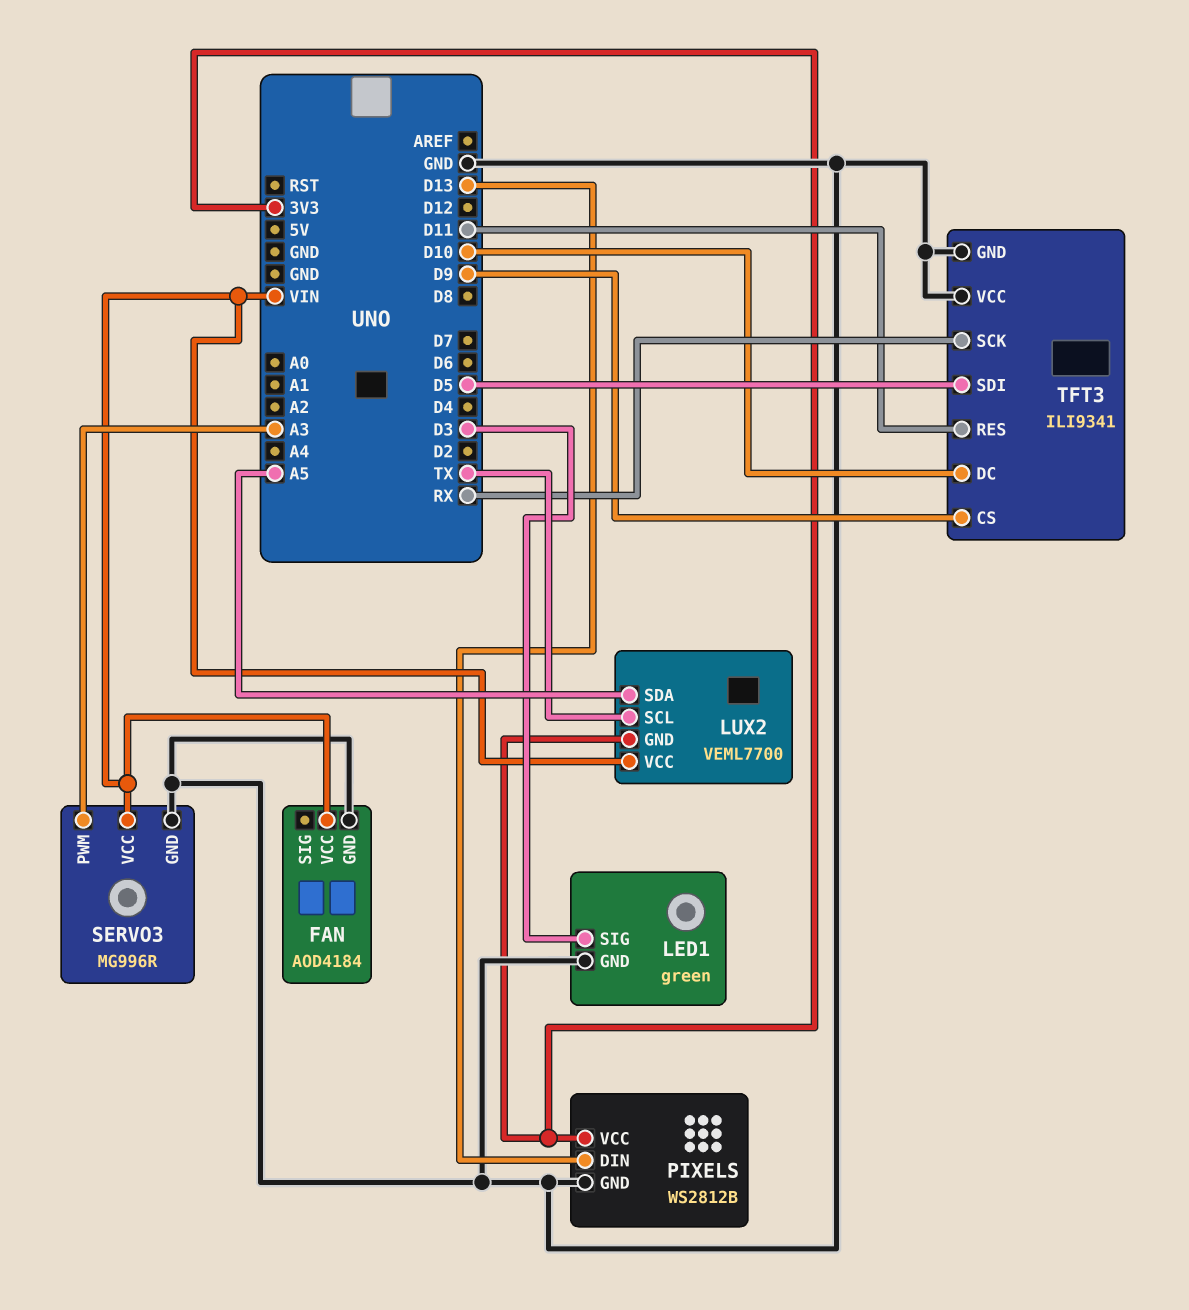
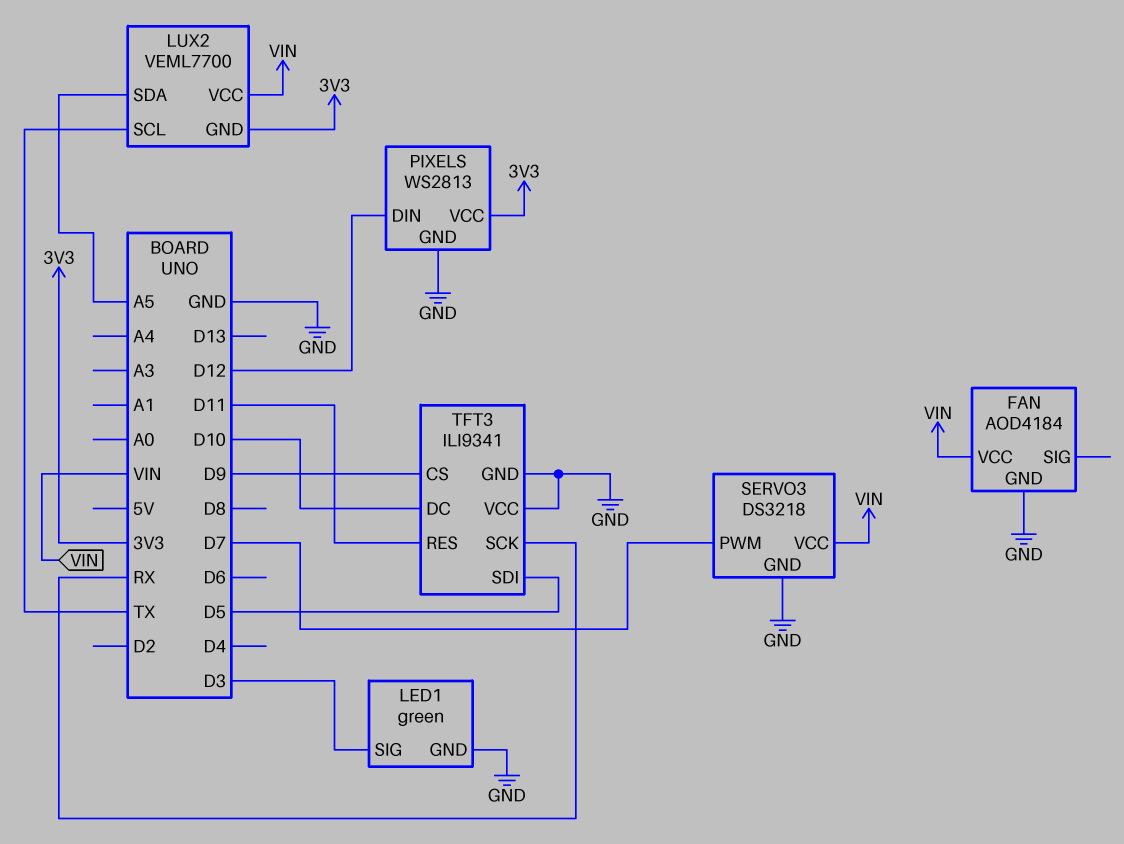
PIXELS: WS2812B -> WS2813
PIXELS pin DIN: D13 -> D12
SERVO3: MG996R -> DS3218
SERVO3 pin PWM: A3 -> D7

